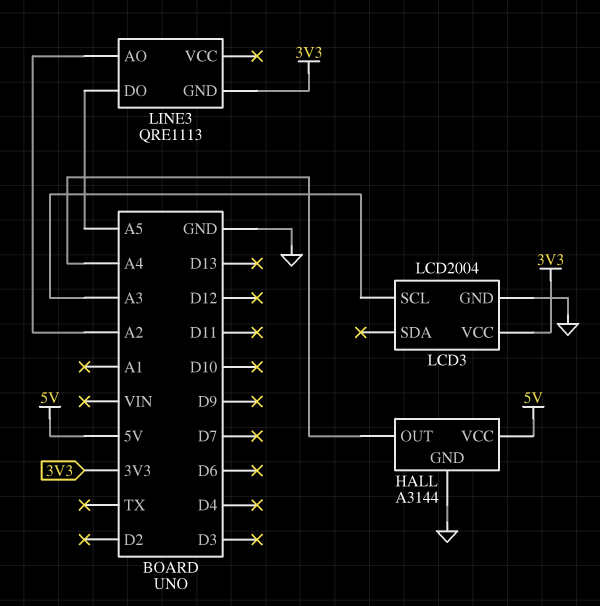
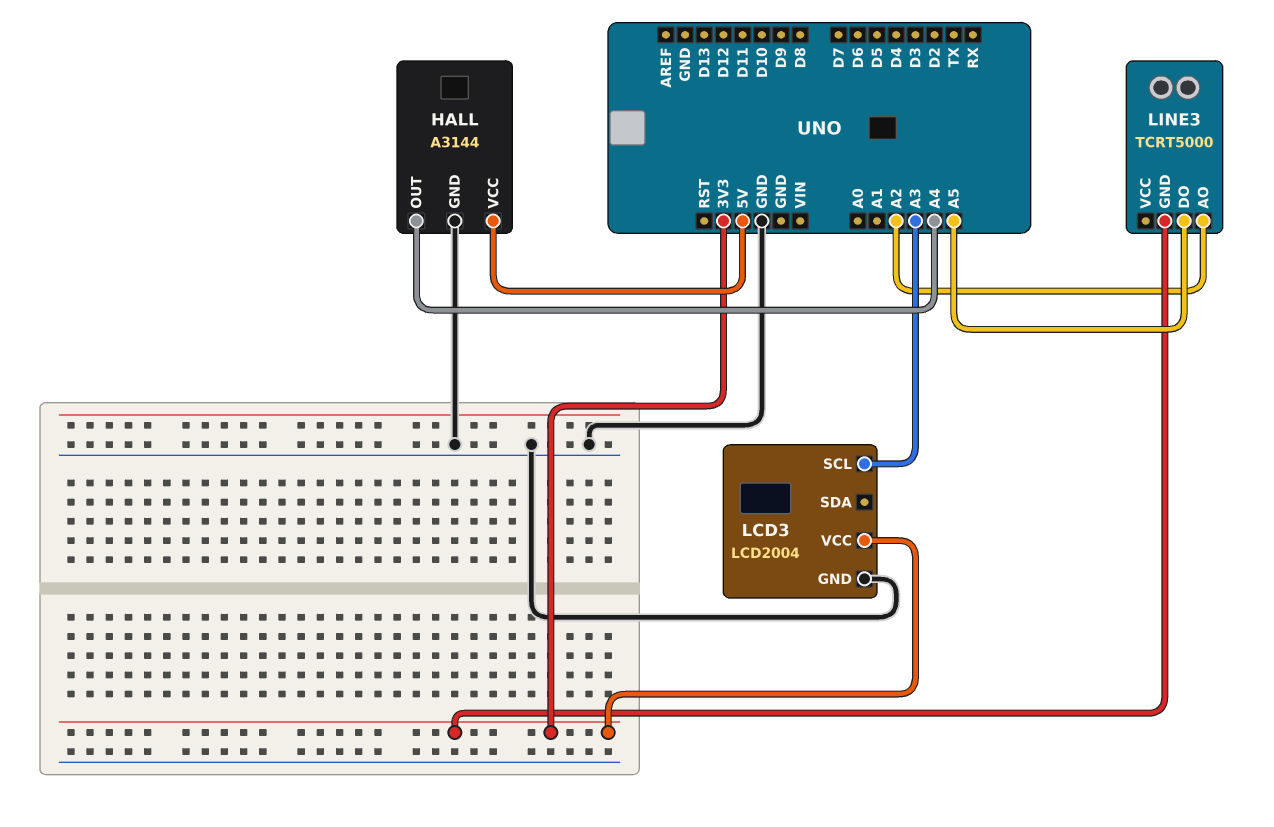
LINE3: QRE1113 -> TCRT5000

